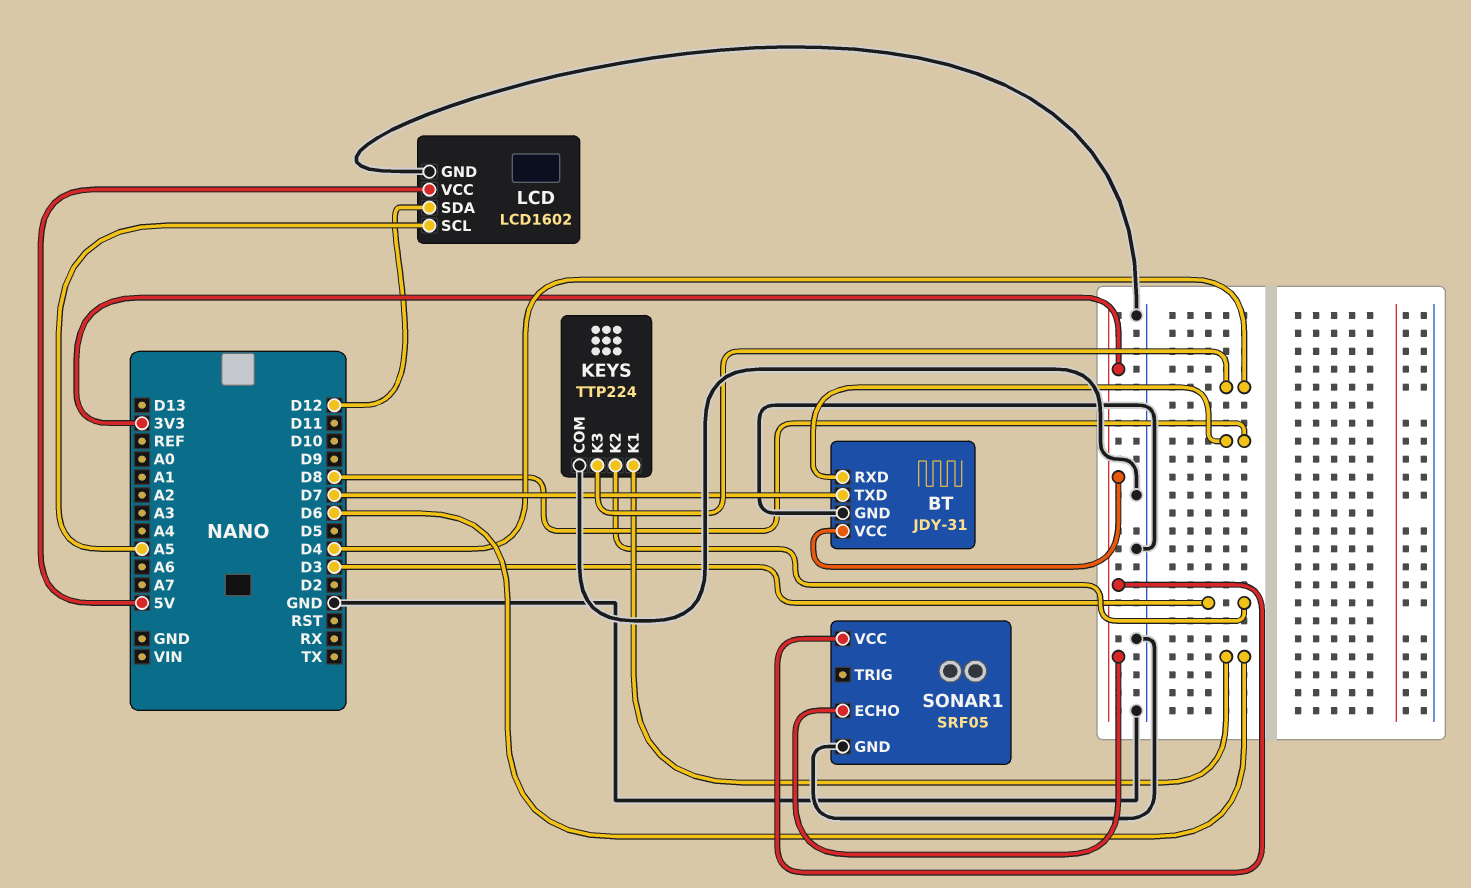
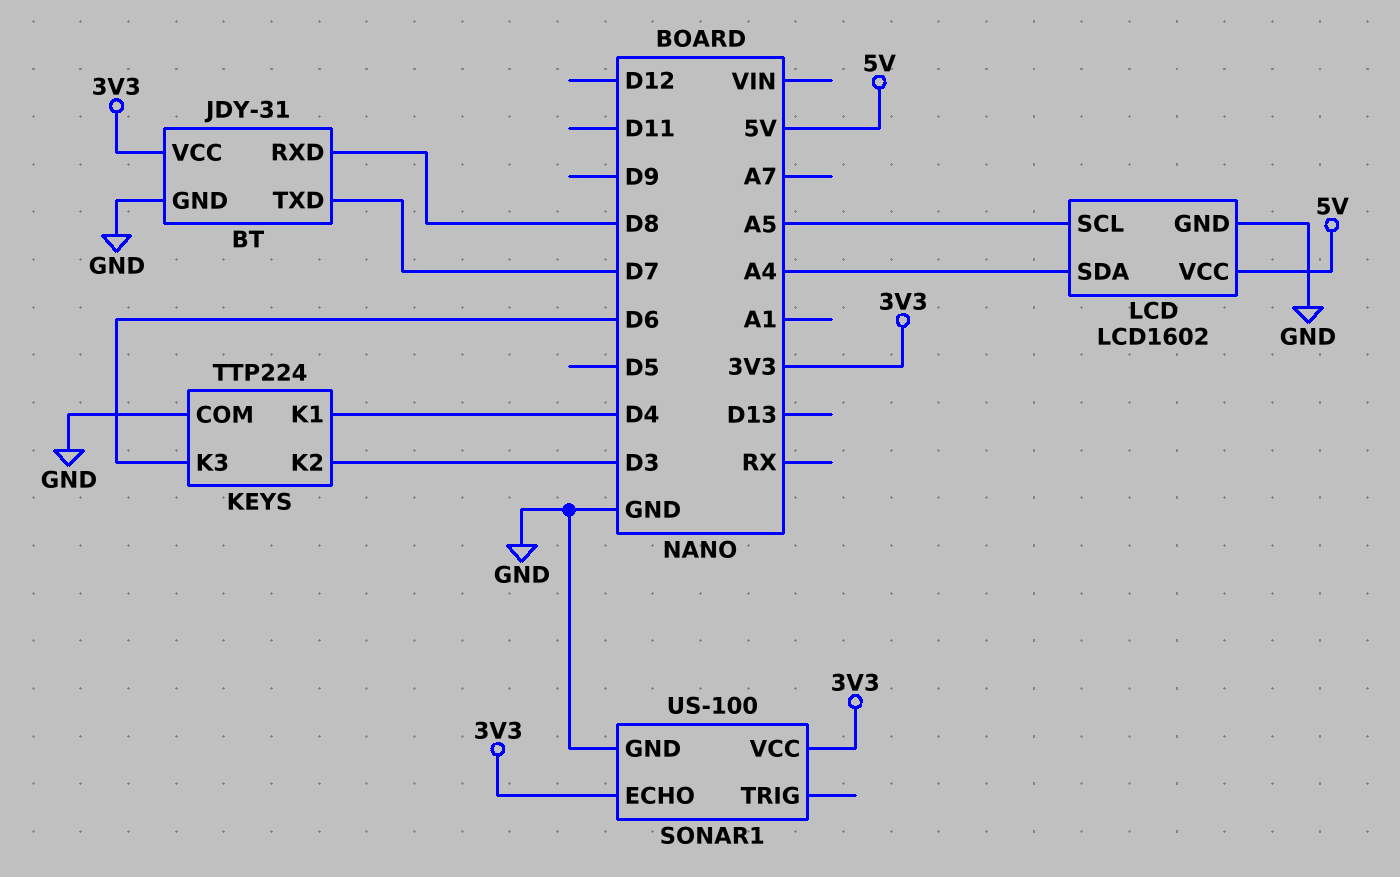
KEYS pin K1: D6 -> D4
KEYS pin K3: D4 -> D6
LCD pin SDA: D12 -> A4
SONAR1: SRF05 -> US-100

